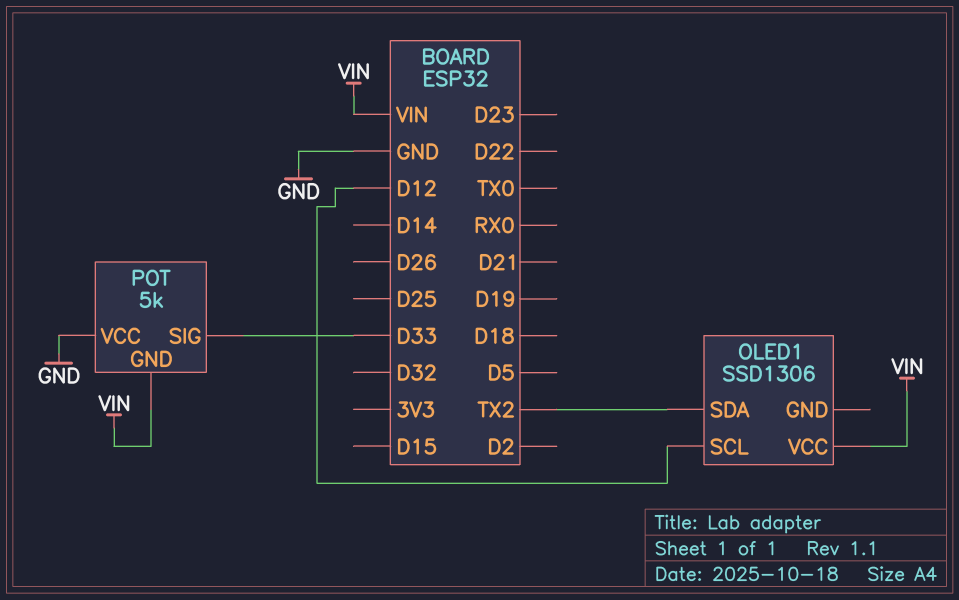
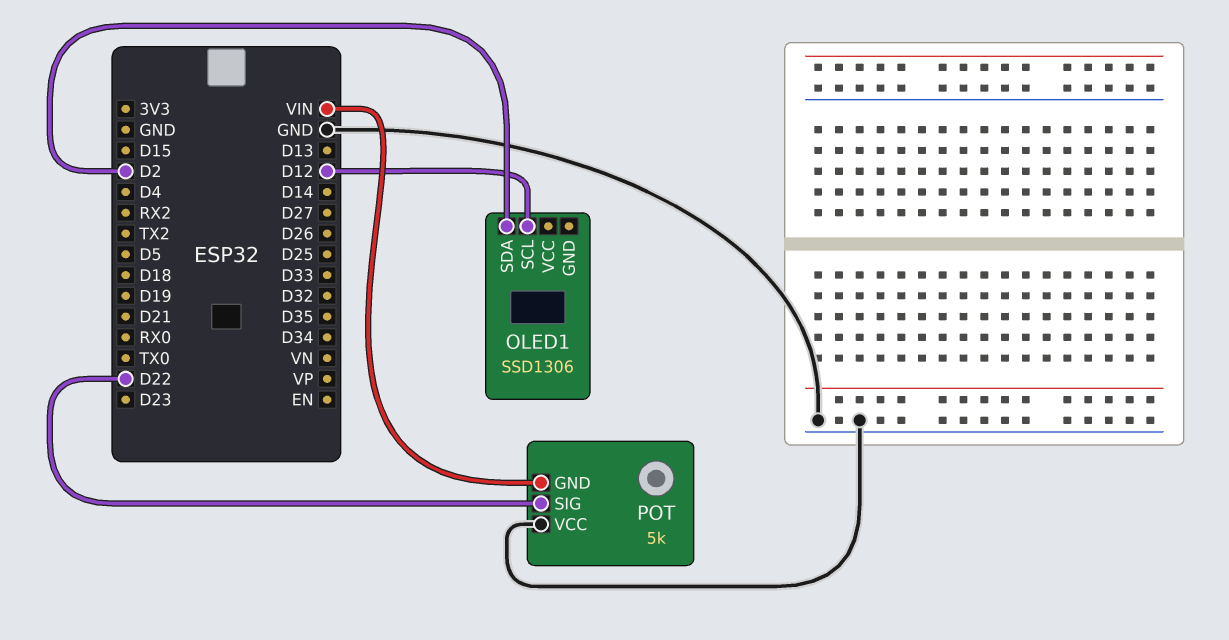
OLED1 pin SDA: TX2 -> D2
OLED1 pin VCC: VIN -> none
POT pin SIG: D33 -> D22

